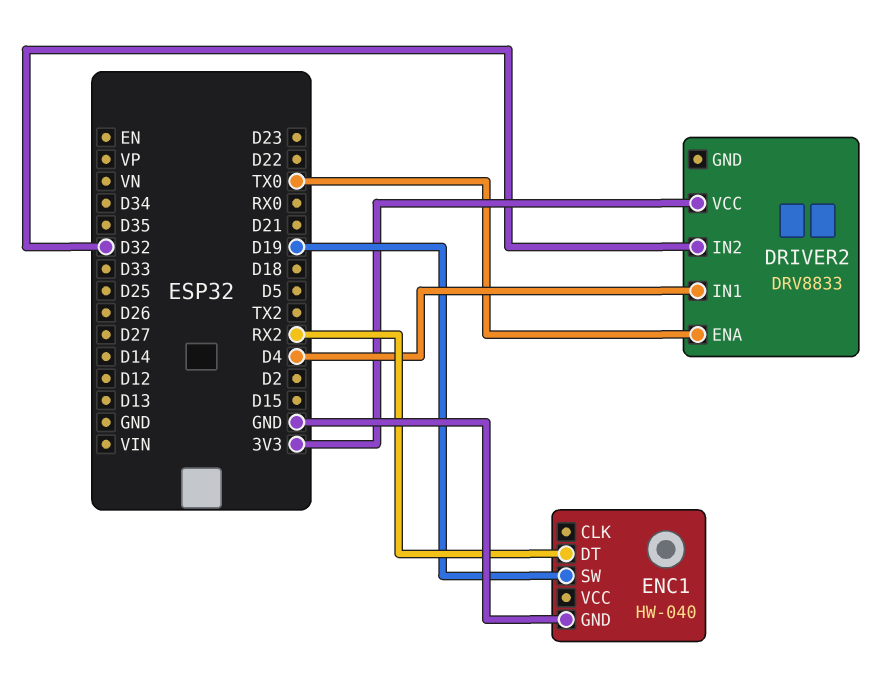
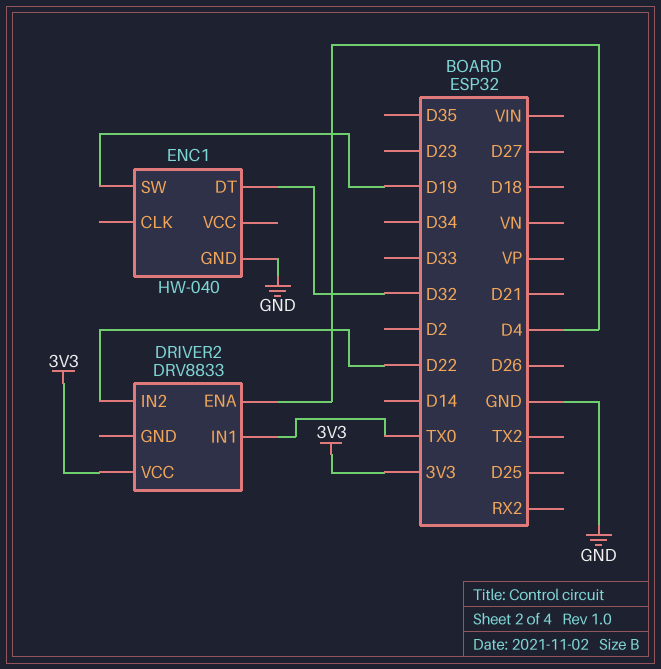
DRIVER2 pin ENA: TX0 -> D4
DRIVER2 pin IN1: D4 -> TX0
DRIVER2 pin IN2: D32 -> D22
ENC1 pin DT: RX2 -> D32

